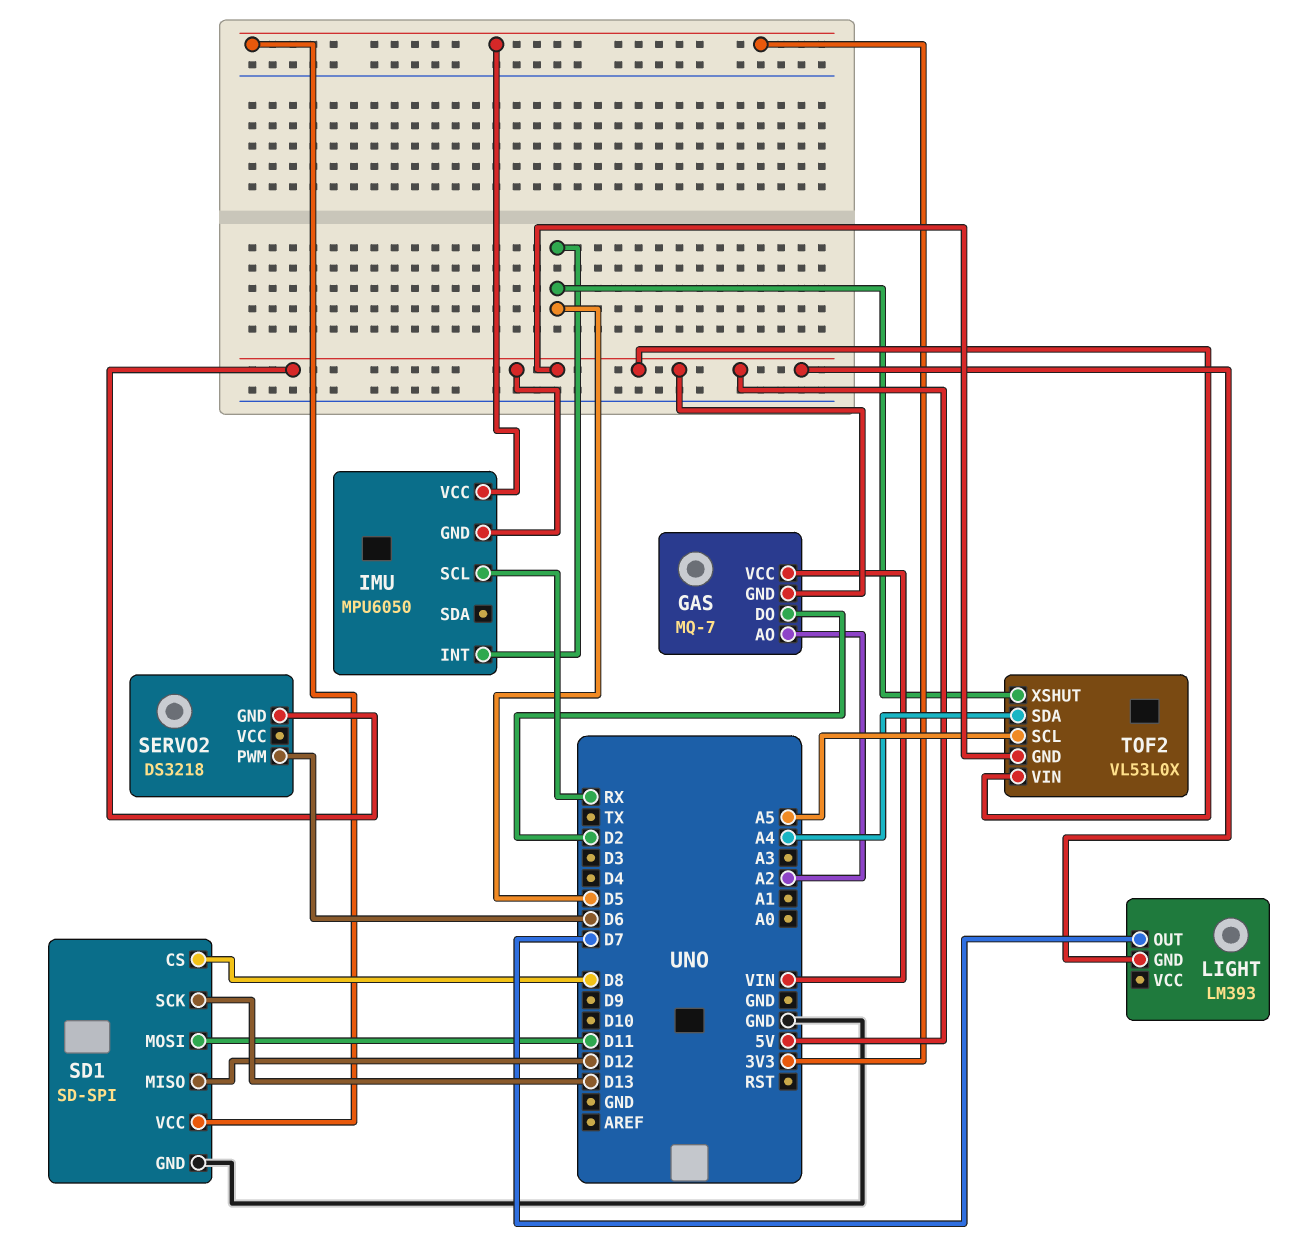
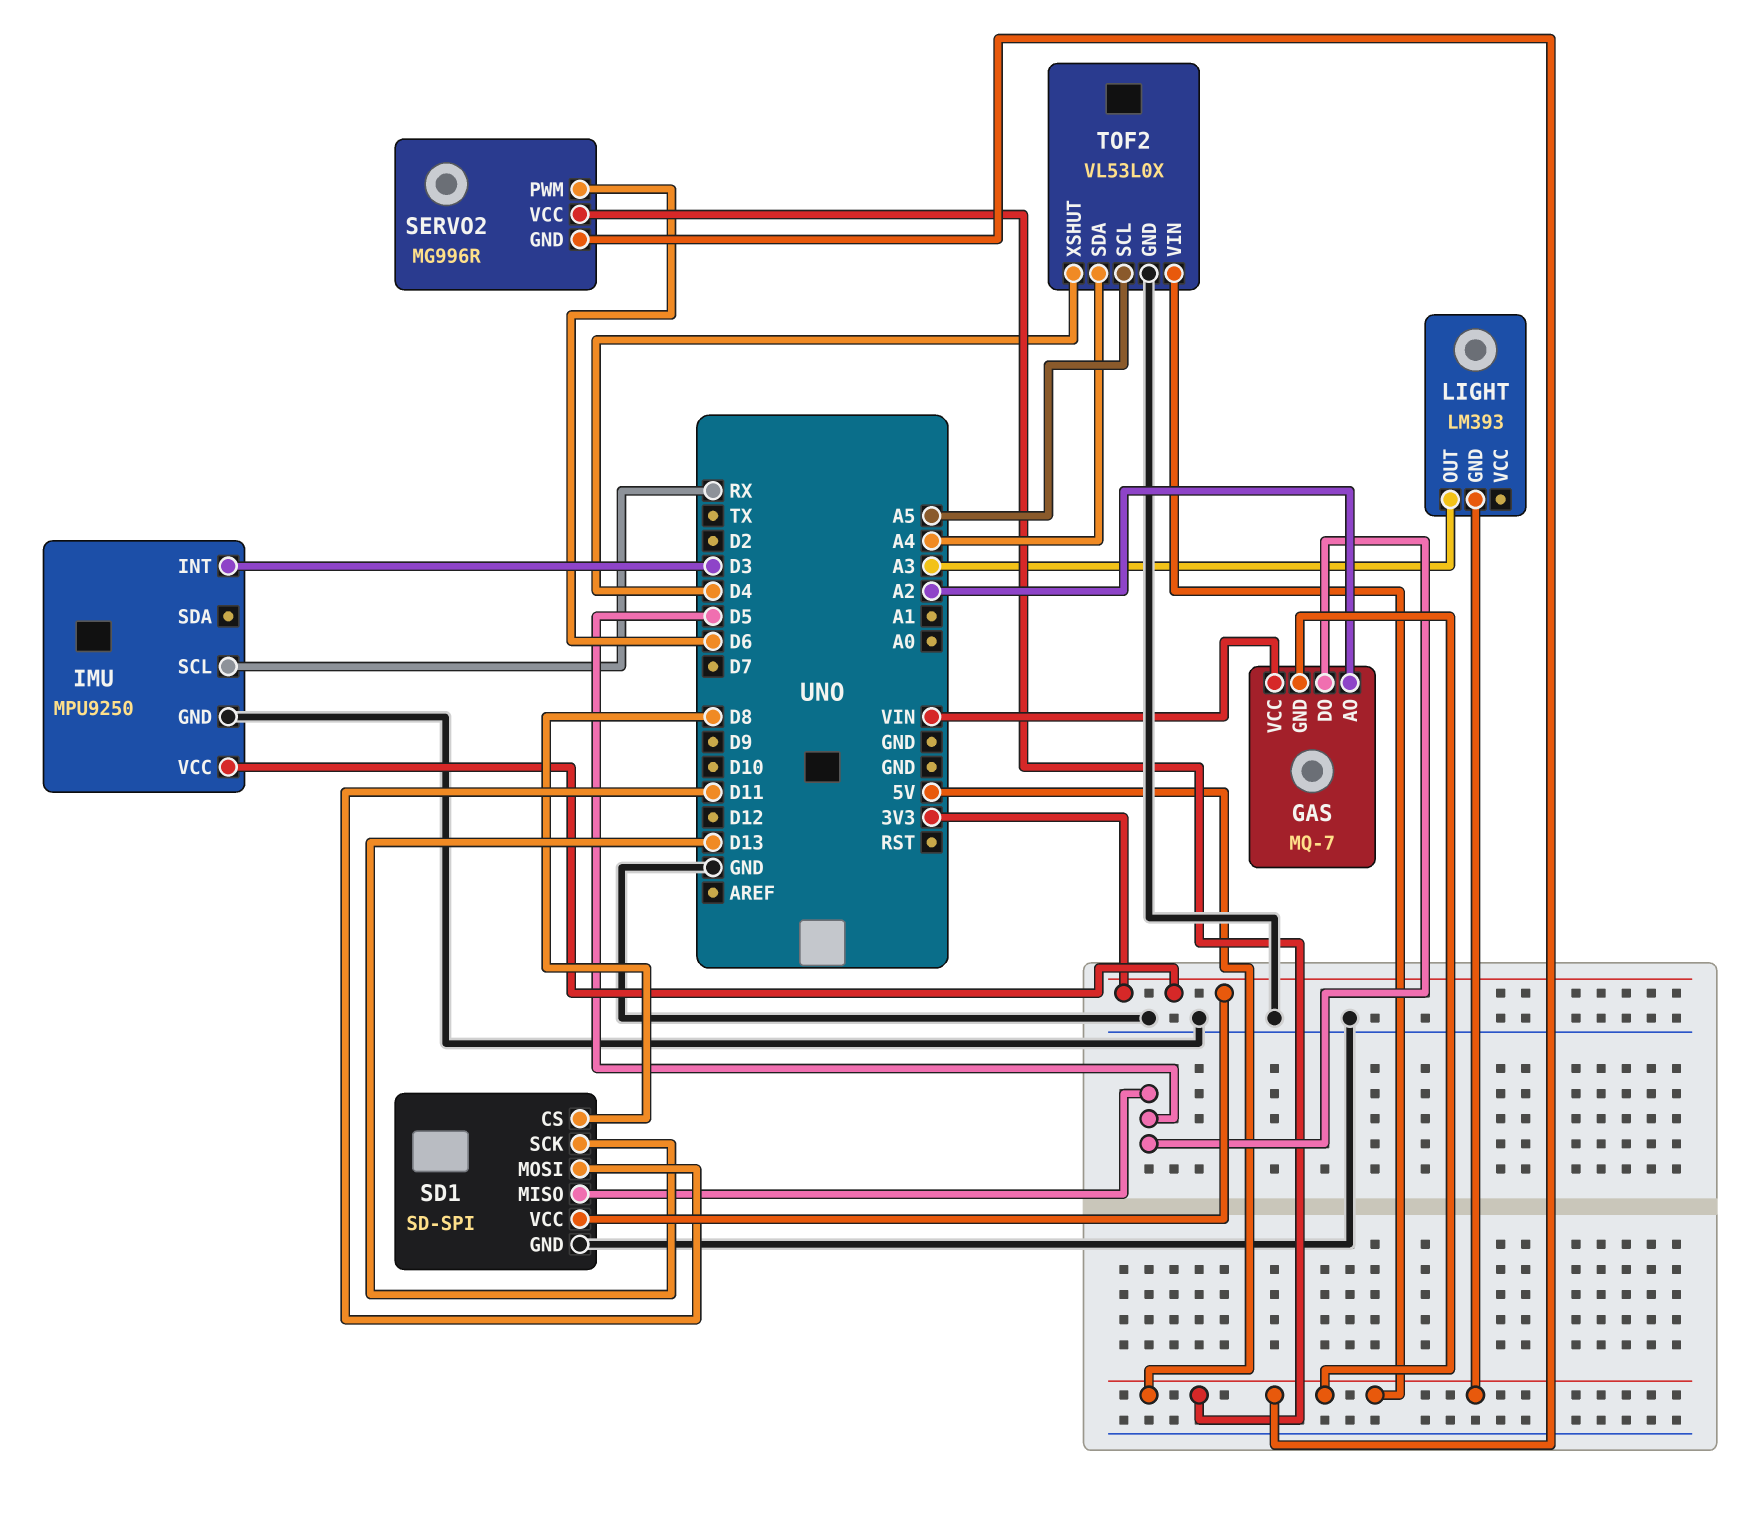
GAS pin DO: D2 -> D5
IMU: MPU6050 -> MPU9250
IMU pin GND: 5V -> GND
IMU pin INT: D5 -> D3
LIGHT pin OUT: D7 -> A3
SD1 pin MISO: D12 -> D5
SERVO2: DS3218 -> MG996R
SERVO2 pin VCC: none -> 5V
TOF2 pin GND: 5V -> GND
TOF2 pin XSHUT: D5 -> D4

